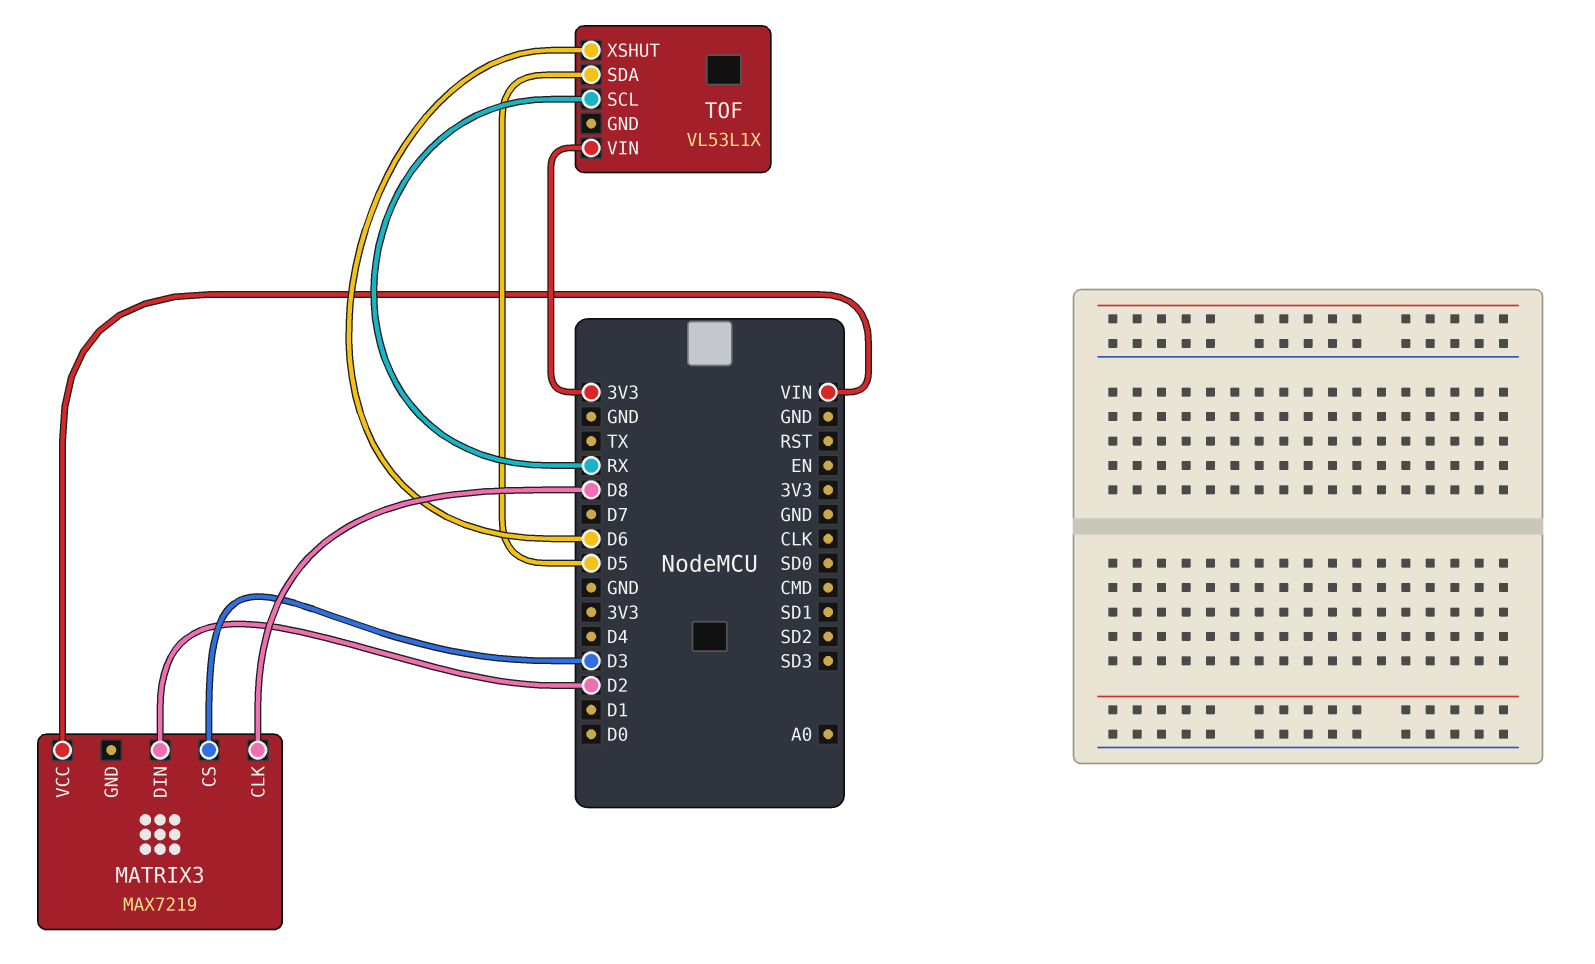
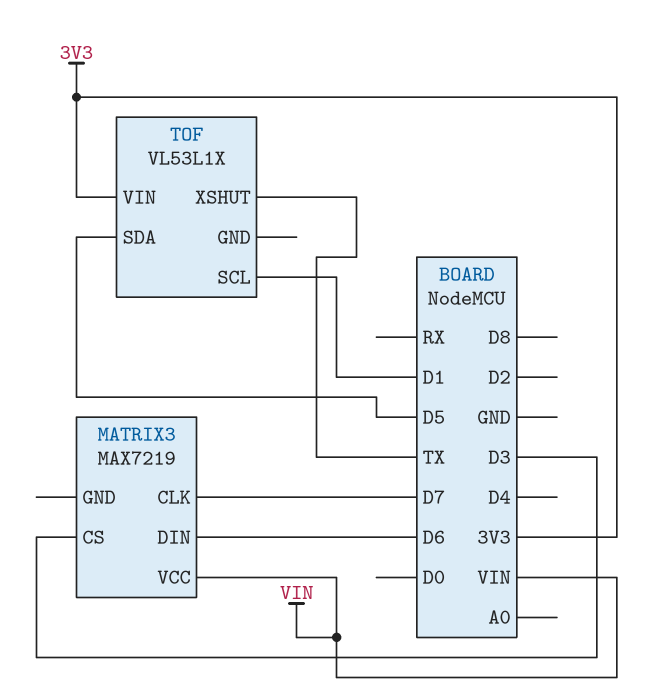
MATRIX3 pin CLK: D8 -> D7
MATRIX3 pin DIN: D2 -> D6
TOF pin SCL: RX -> D1
TOF pin XSHUT: D6 -> TX

